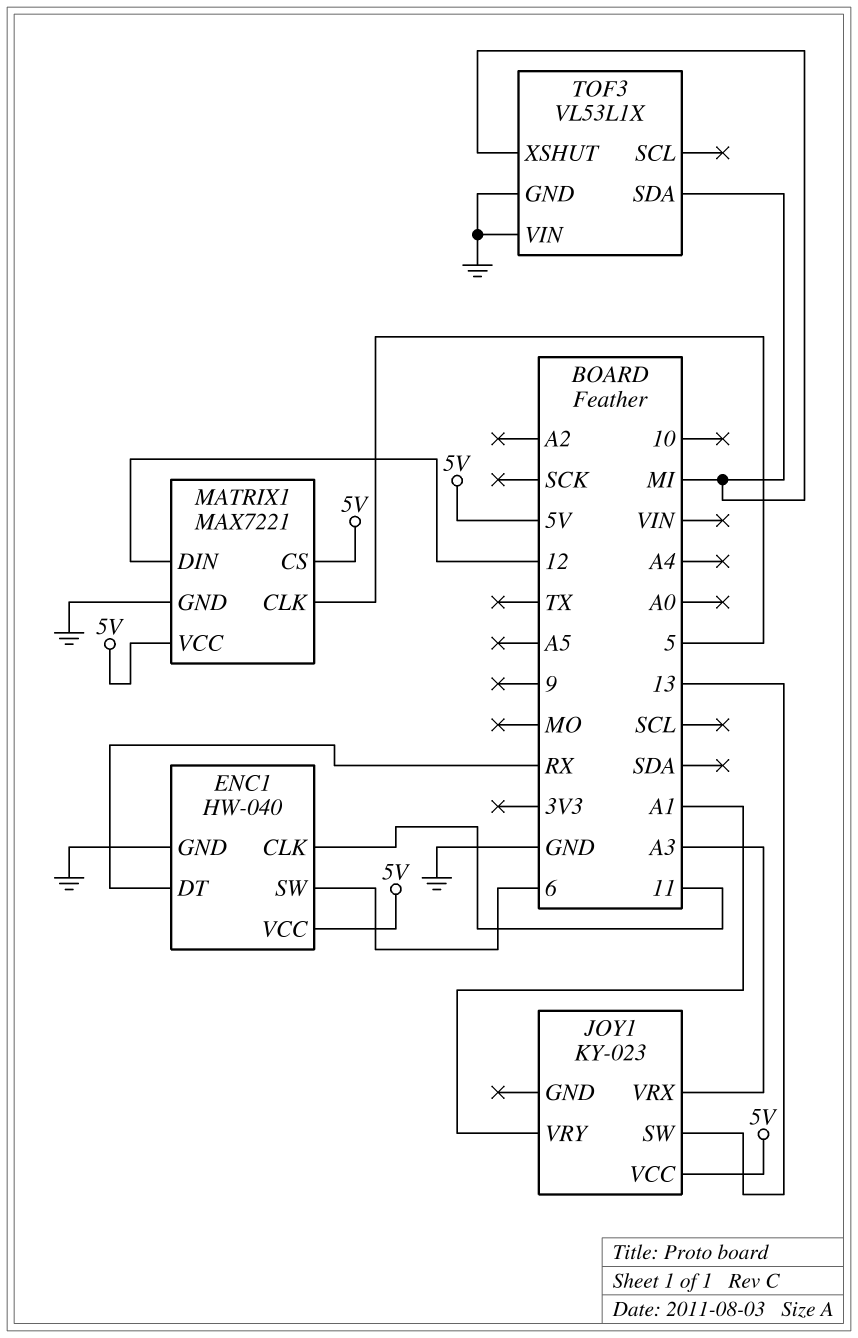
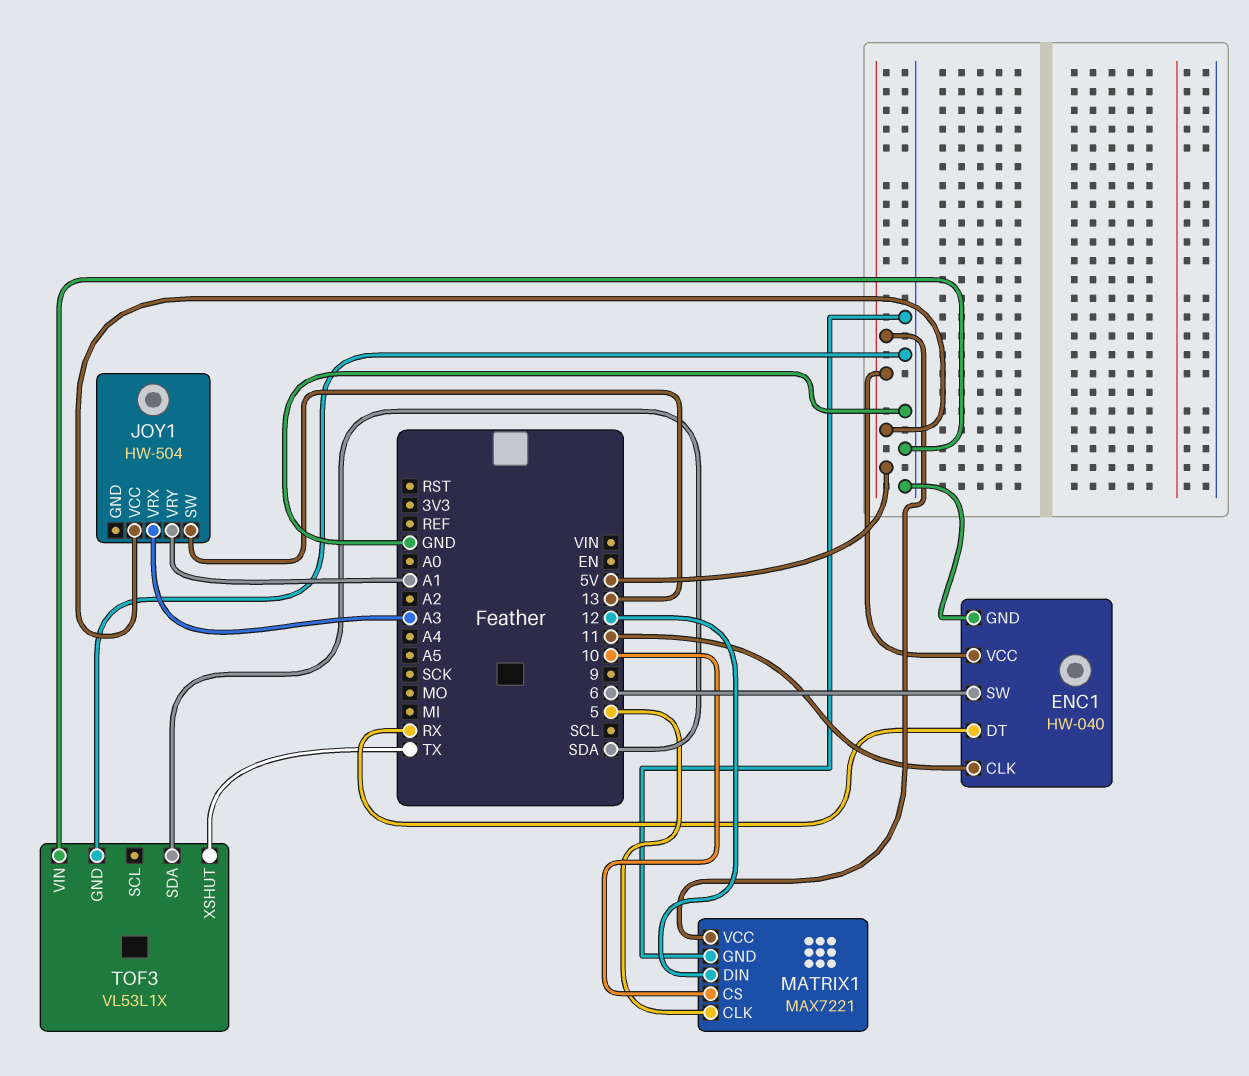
JOY1: KY-023 -> HW-504
MATRIX1 pin CS: 5V -> 10
TOF3 pin SDA: MI -> SDA
TOF3 pin XSHUT: MI -> TX

